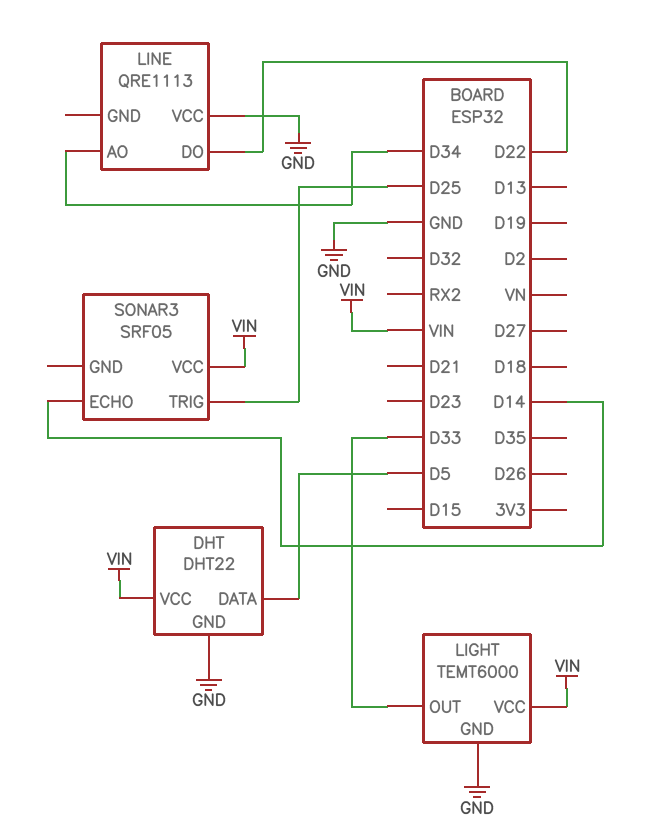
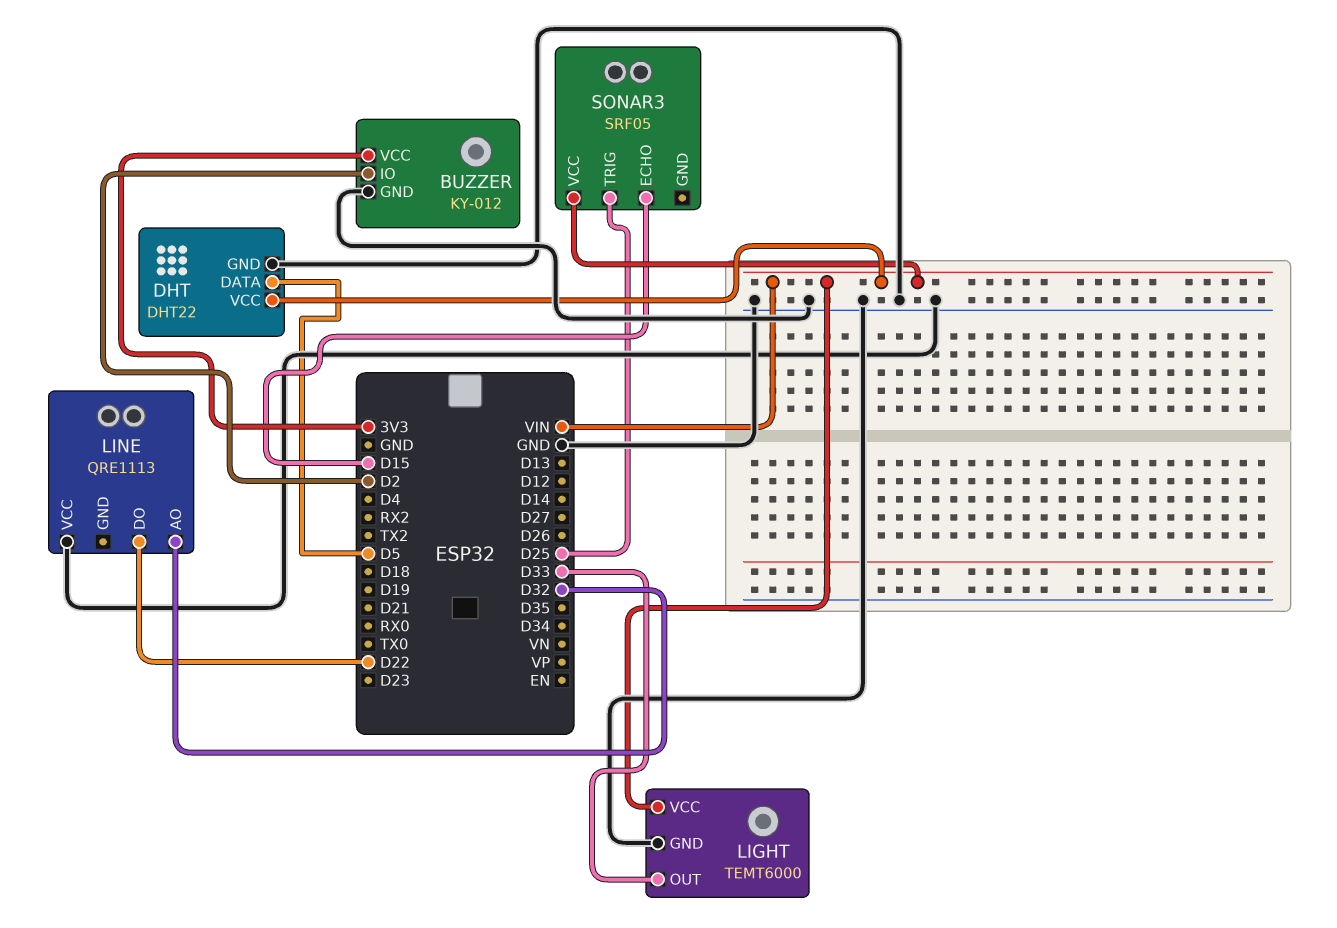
BUZZER: none -> KY-012
BUZZER pin GND: none -> GND
BUZZER pin IO: none -> D2
BUZZER pin VCC: none -> 3V3
LINE pin AO: D34 -> D32
SONAR3 pin ECHO: D14 -> D15

